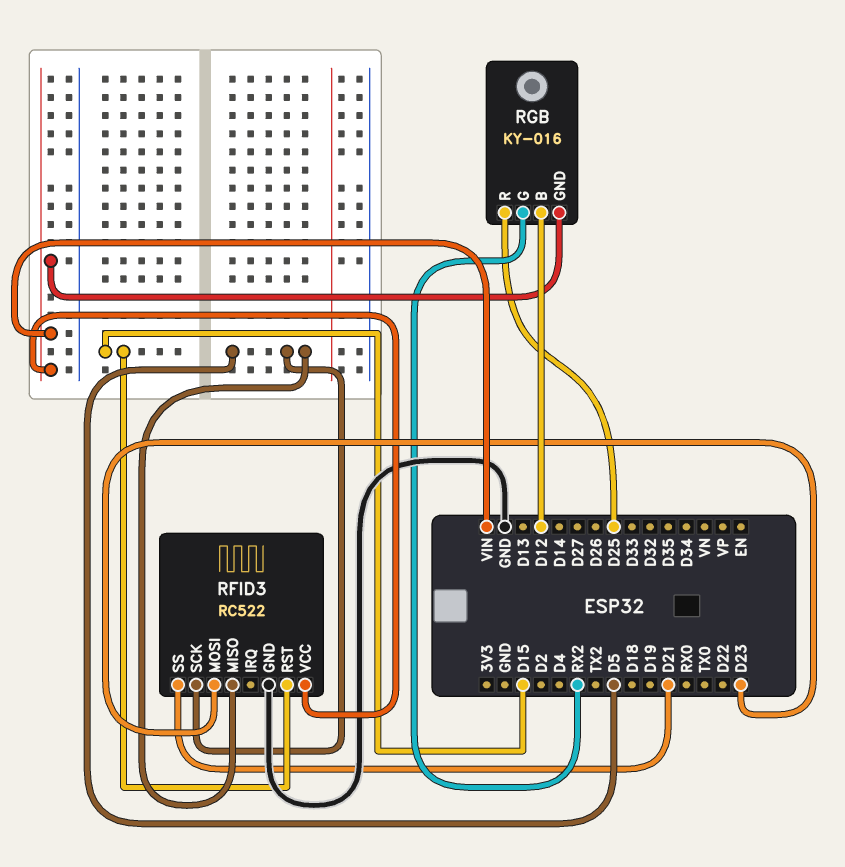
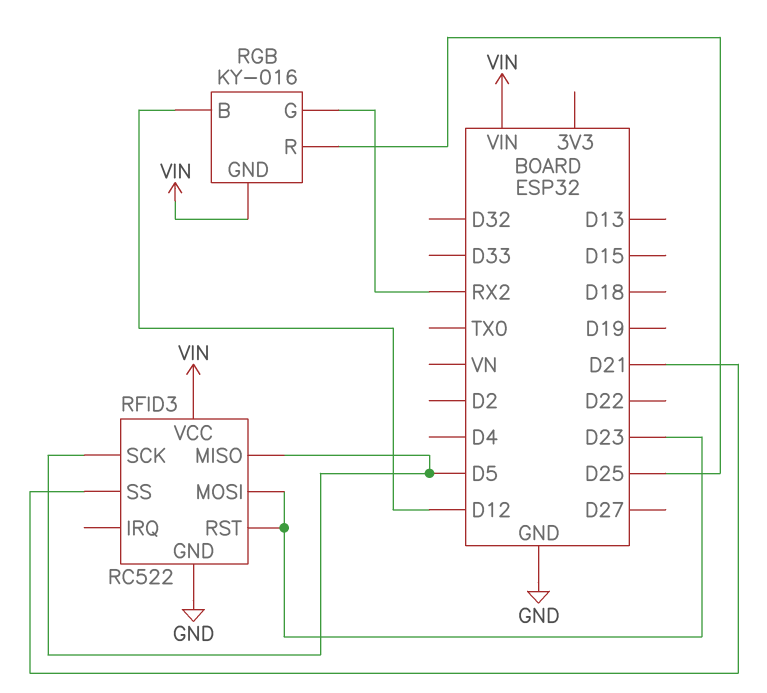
RFID3 pin RST: D15 -> D23

